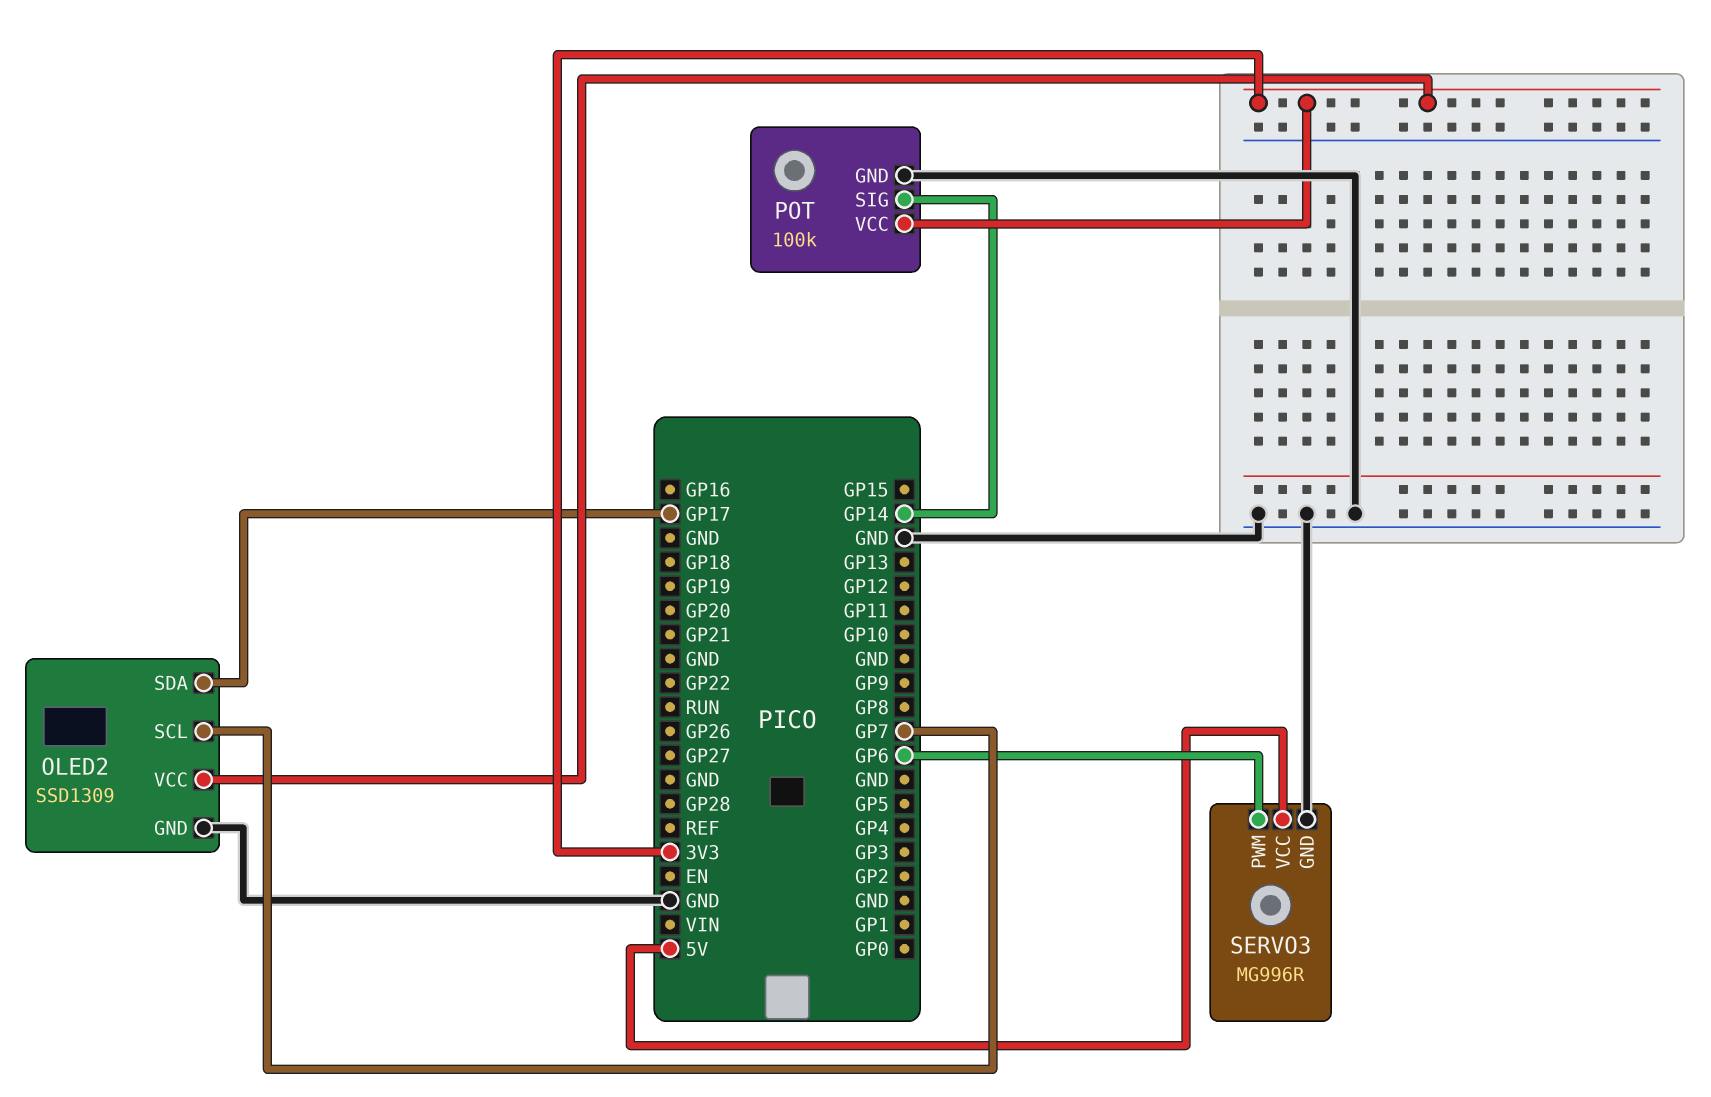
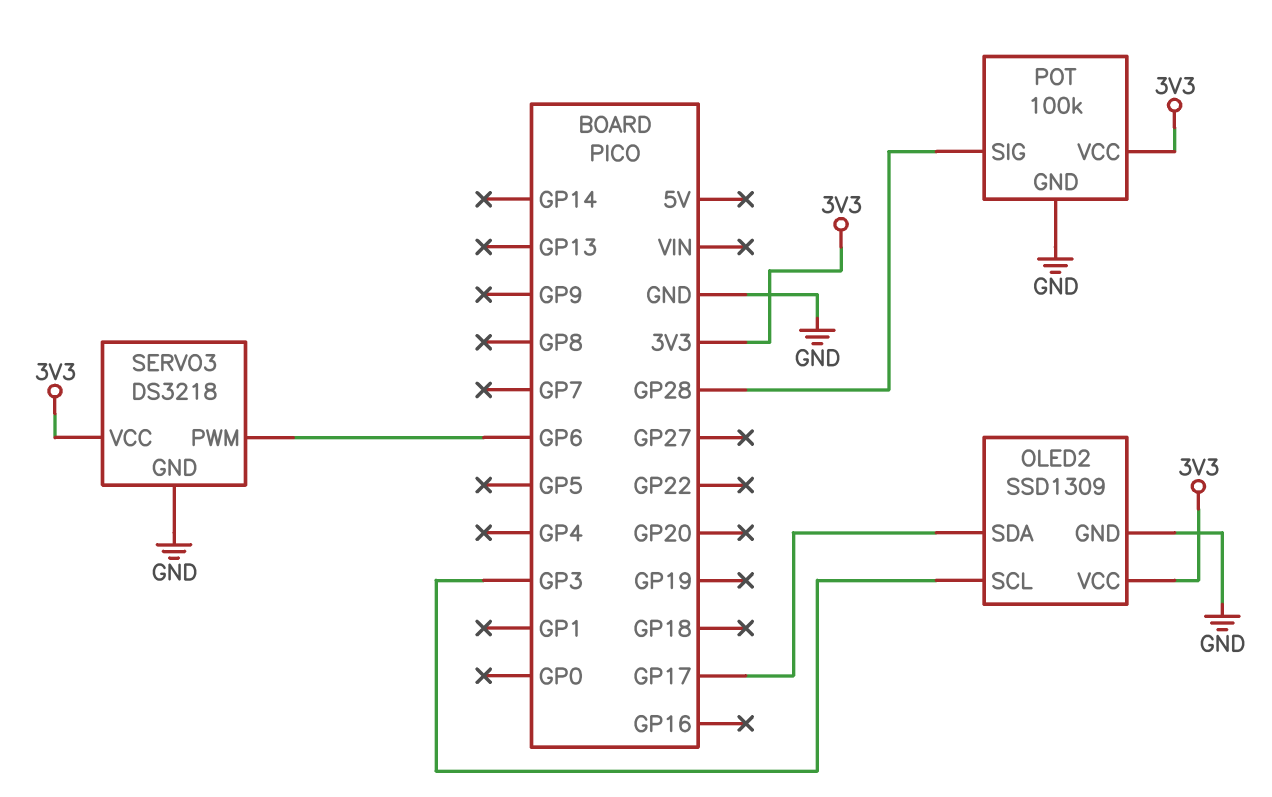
OLED2 pin SCL: GP7 -> GP3
POT pin SIG: GP14 -> GP28
SERVO3: MG996R -> DS3218
SERVO3 pin VCC: 5V -> 3V3

